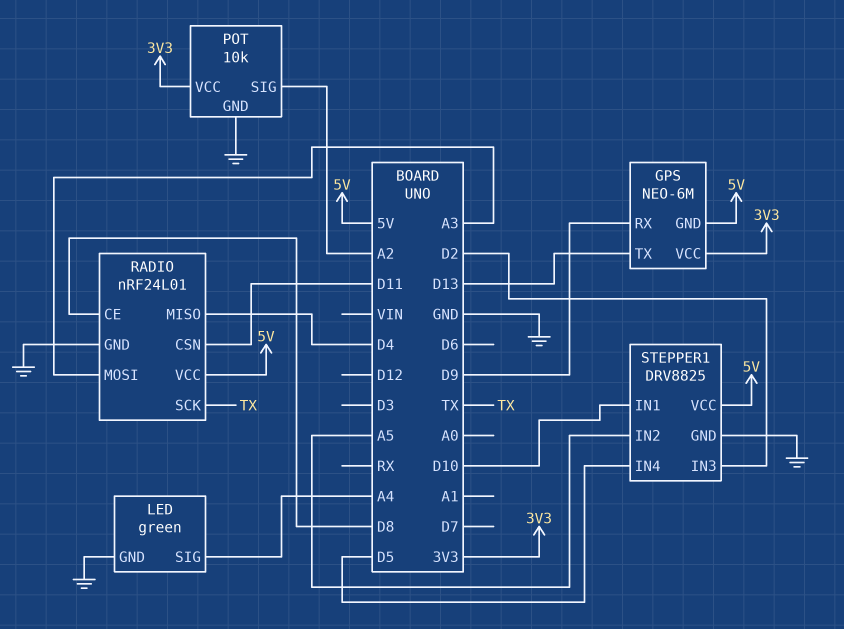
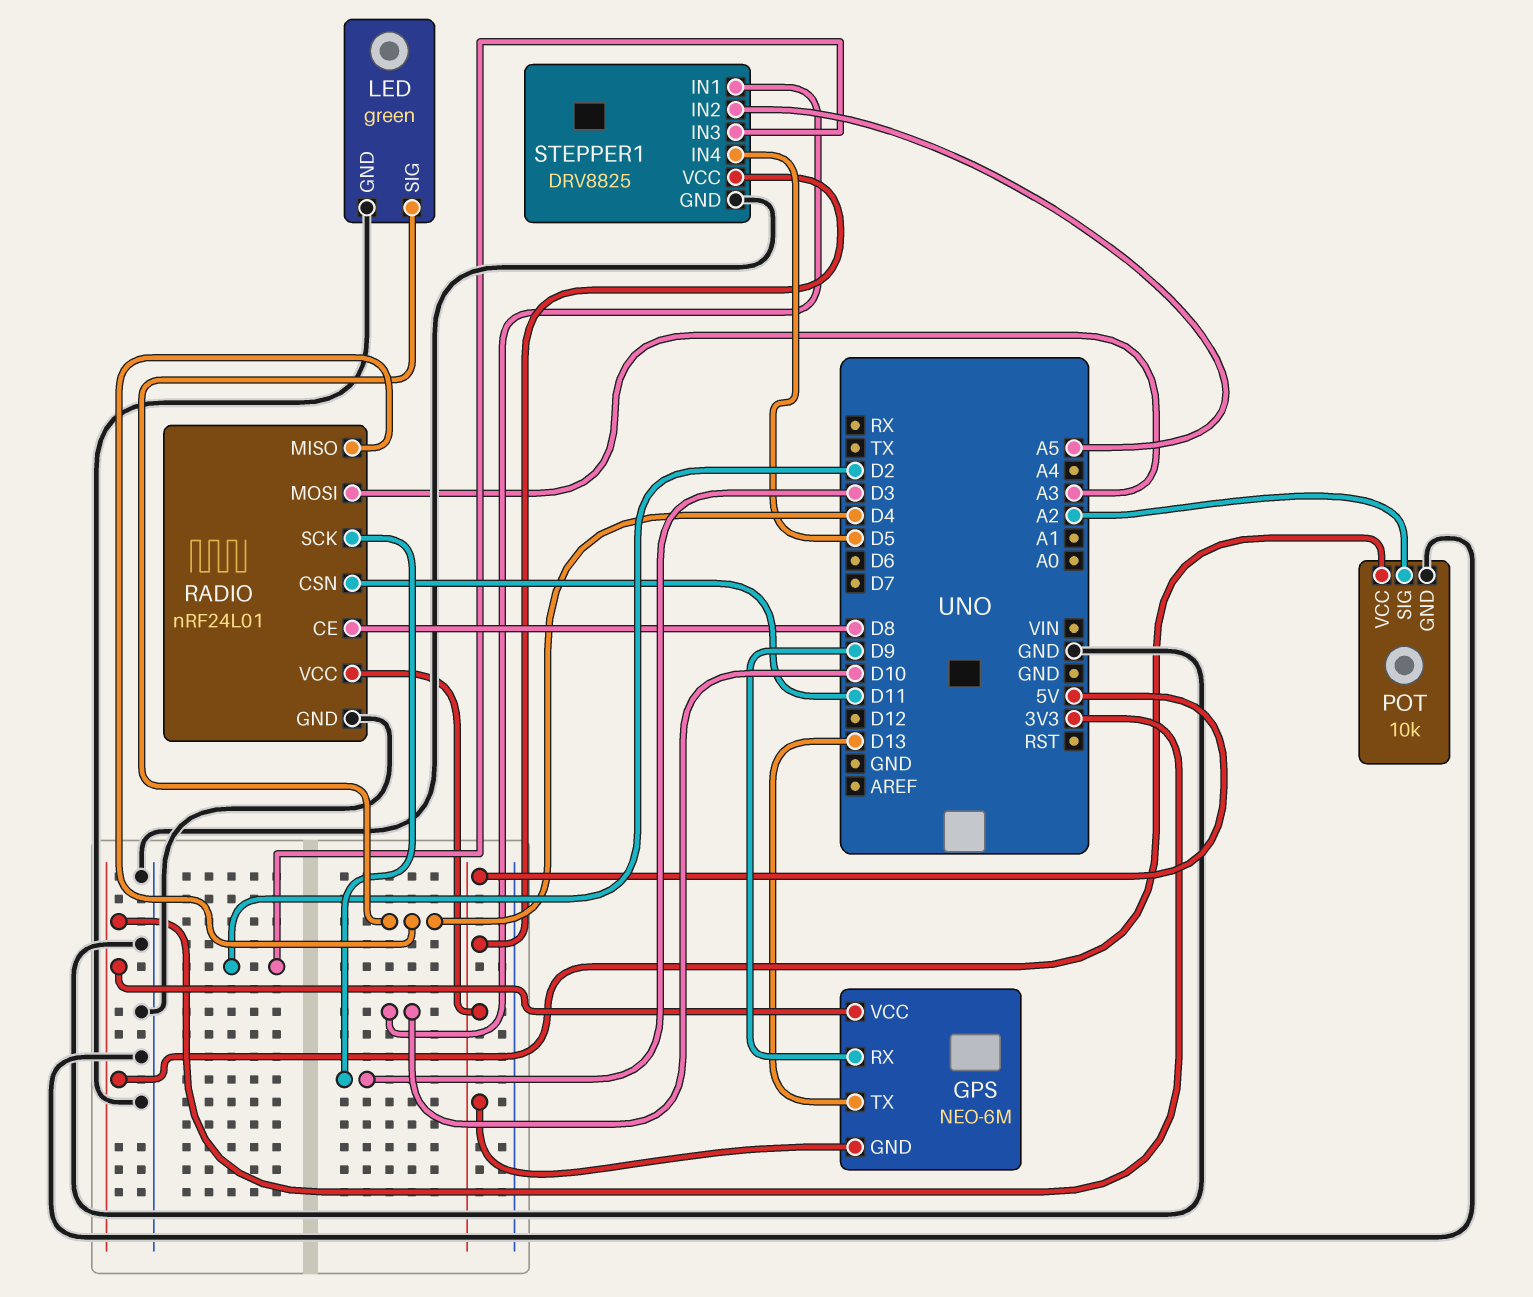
LED pin SIG: A4 -> D4
RADIO pin SCK: TX -> D3

